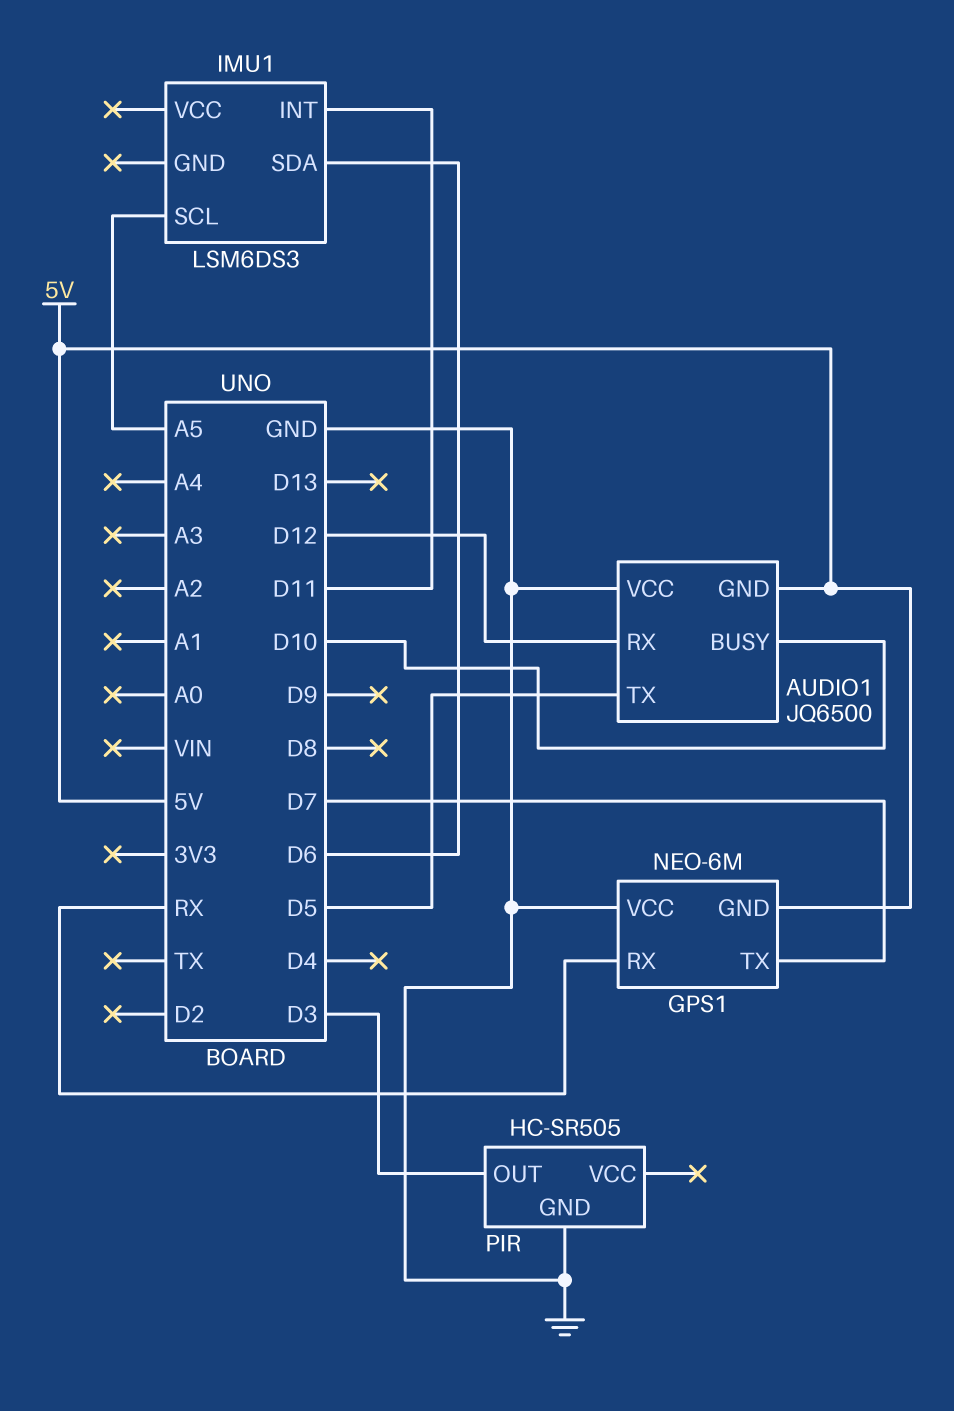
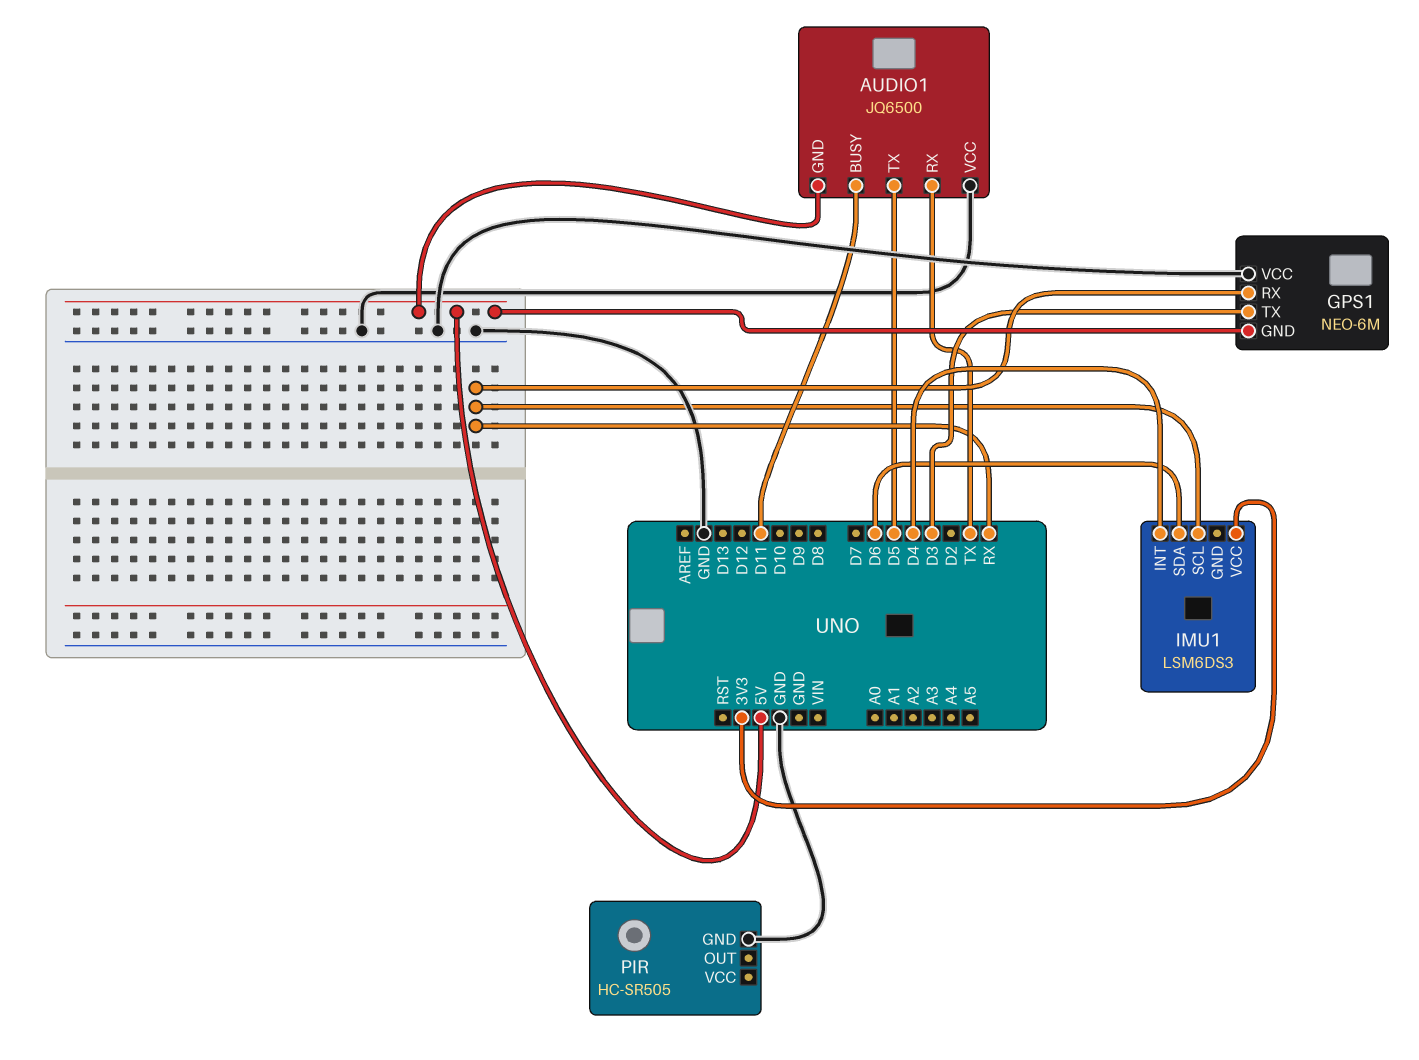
AUDIO1 pin BUSY: D10 -> D11
AUDIO1 pin RX: D12 -> TX
GPS1 pin TX: D7 -> D3
IMU1 pin INT: D11 -> D4
IMU1 pin SCL: A5 -> RX
IMU1 pin VCC: none -> 3V3
PIR pin OUT: D3 -> none

